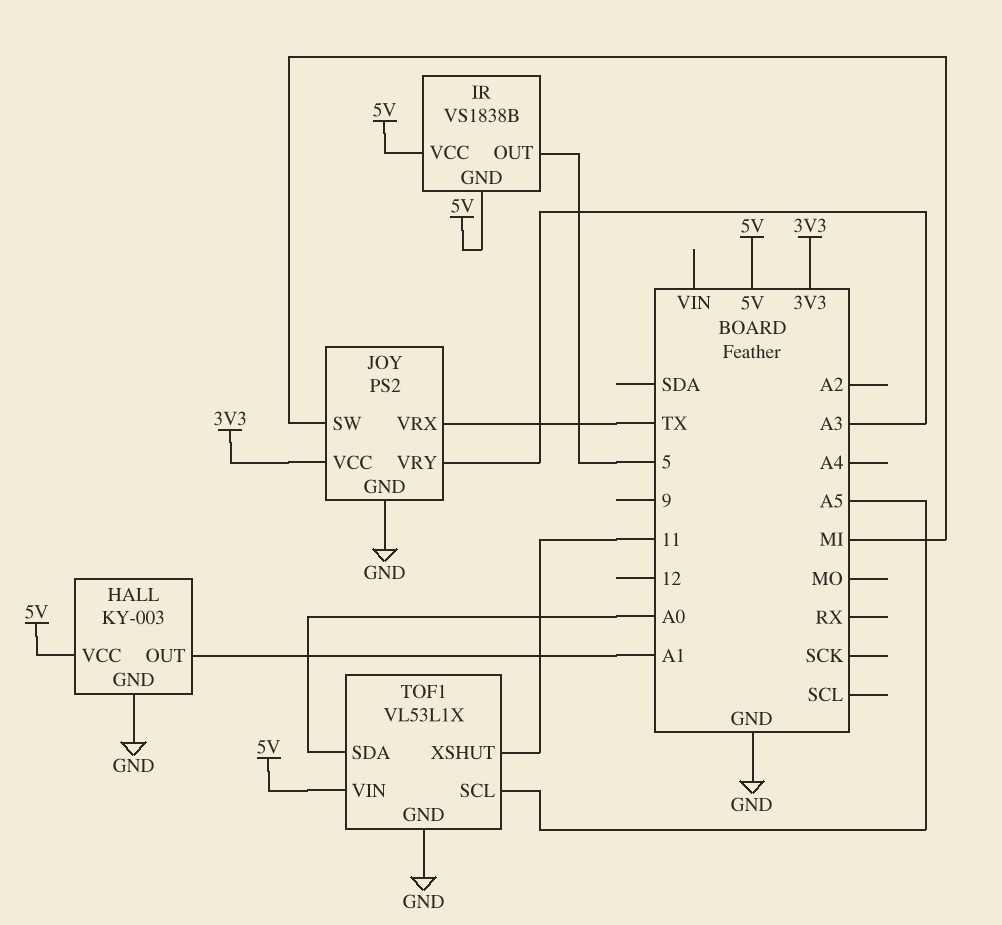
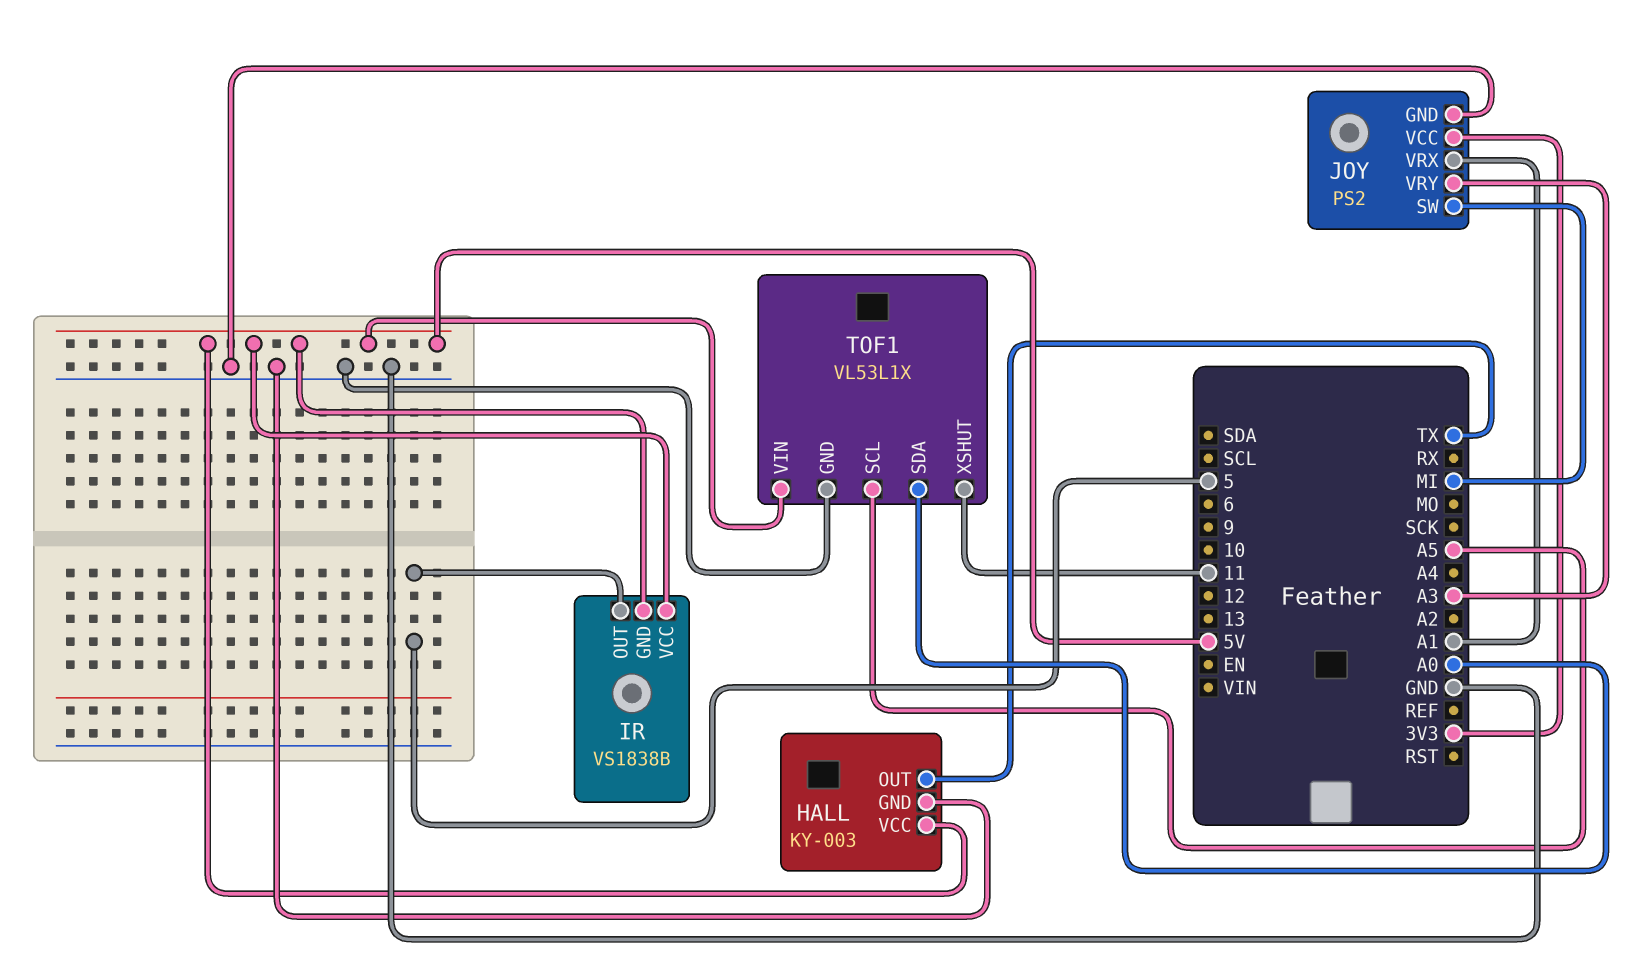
HALL pin OUT: A1 -> TX
JOY pin VRX: TX -> A1

